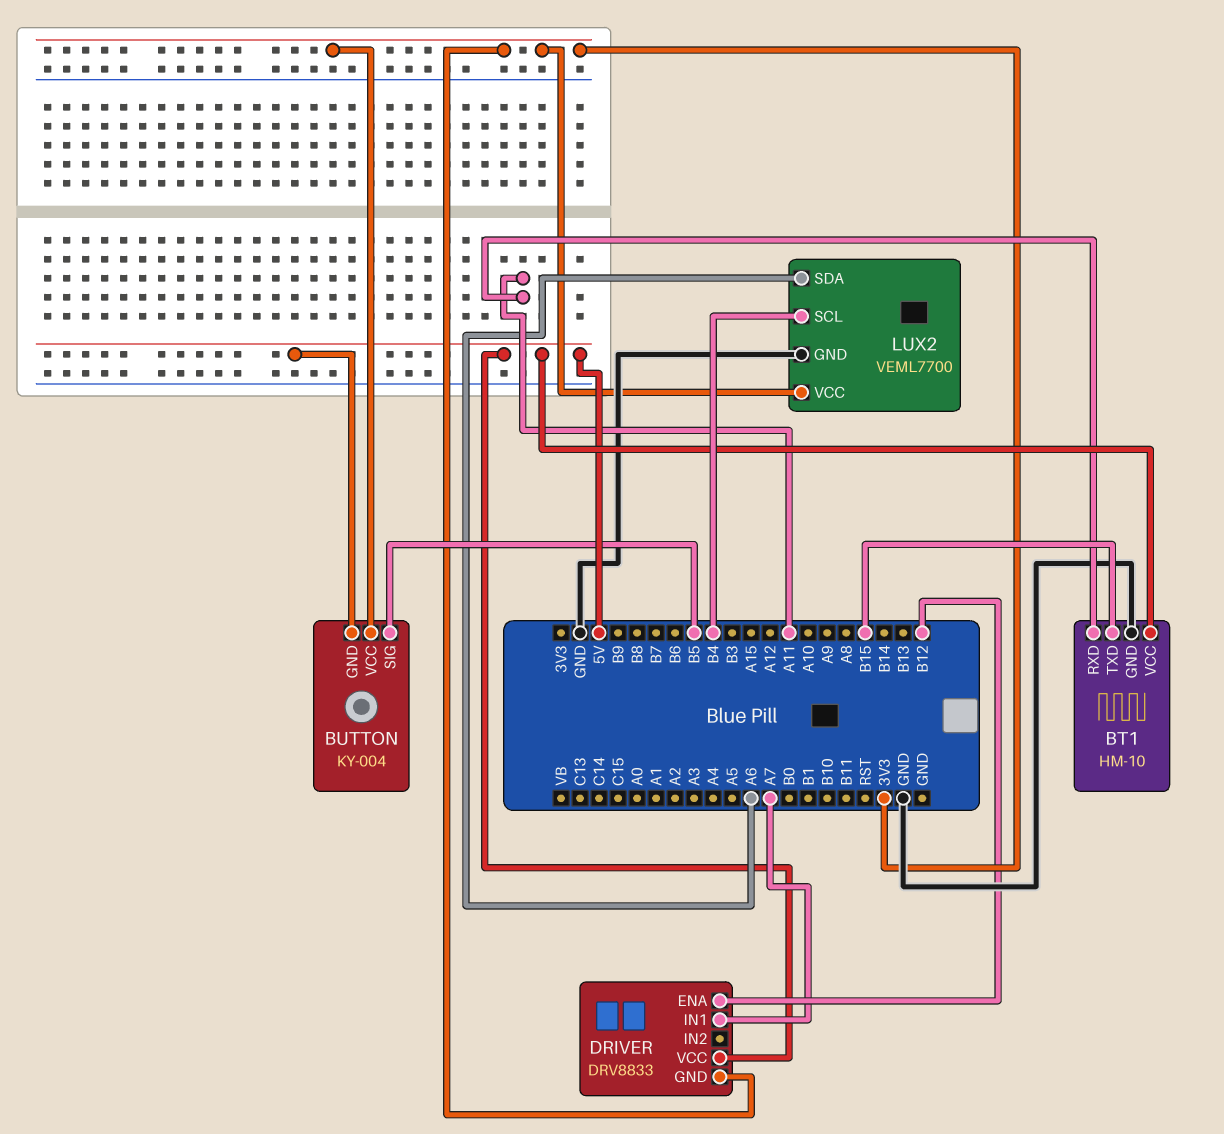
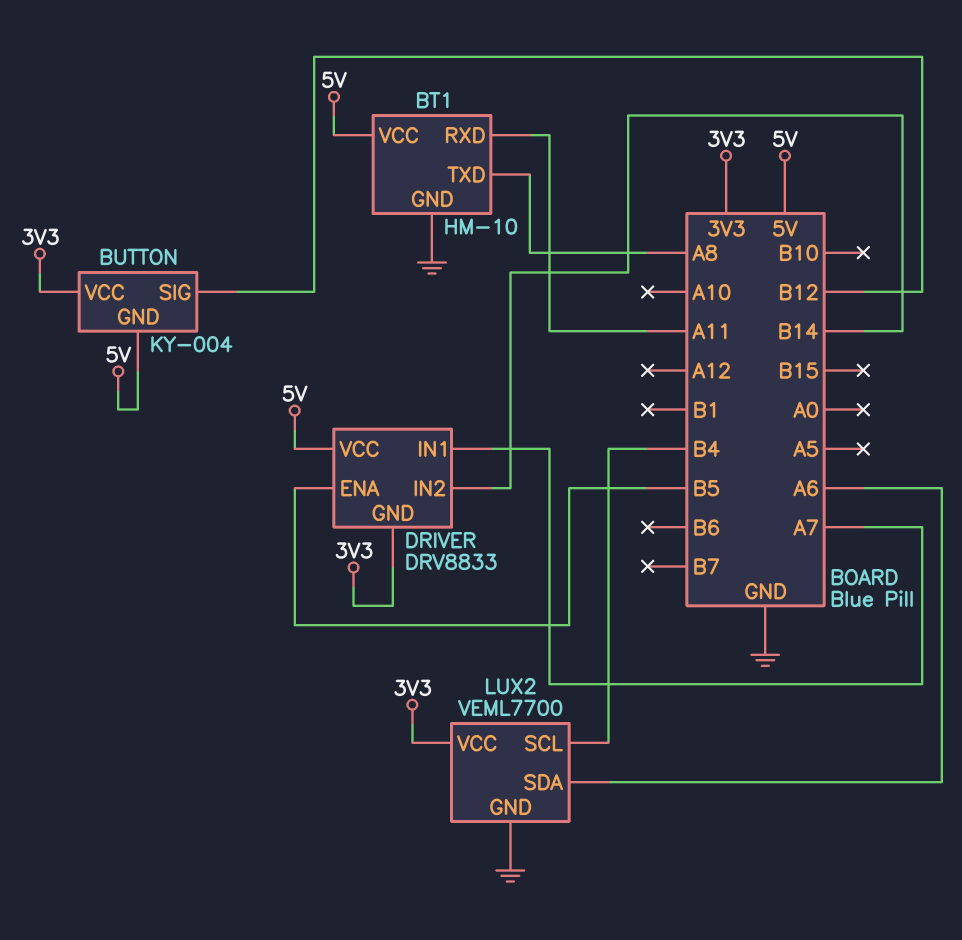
BT1 pin TXD: B15 -> A8
BUTTON pin SIG: B5 -> B12
DRIVER pin ENA: B12 -> B5
DRIVER pin IN2: none -> B14

